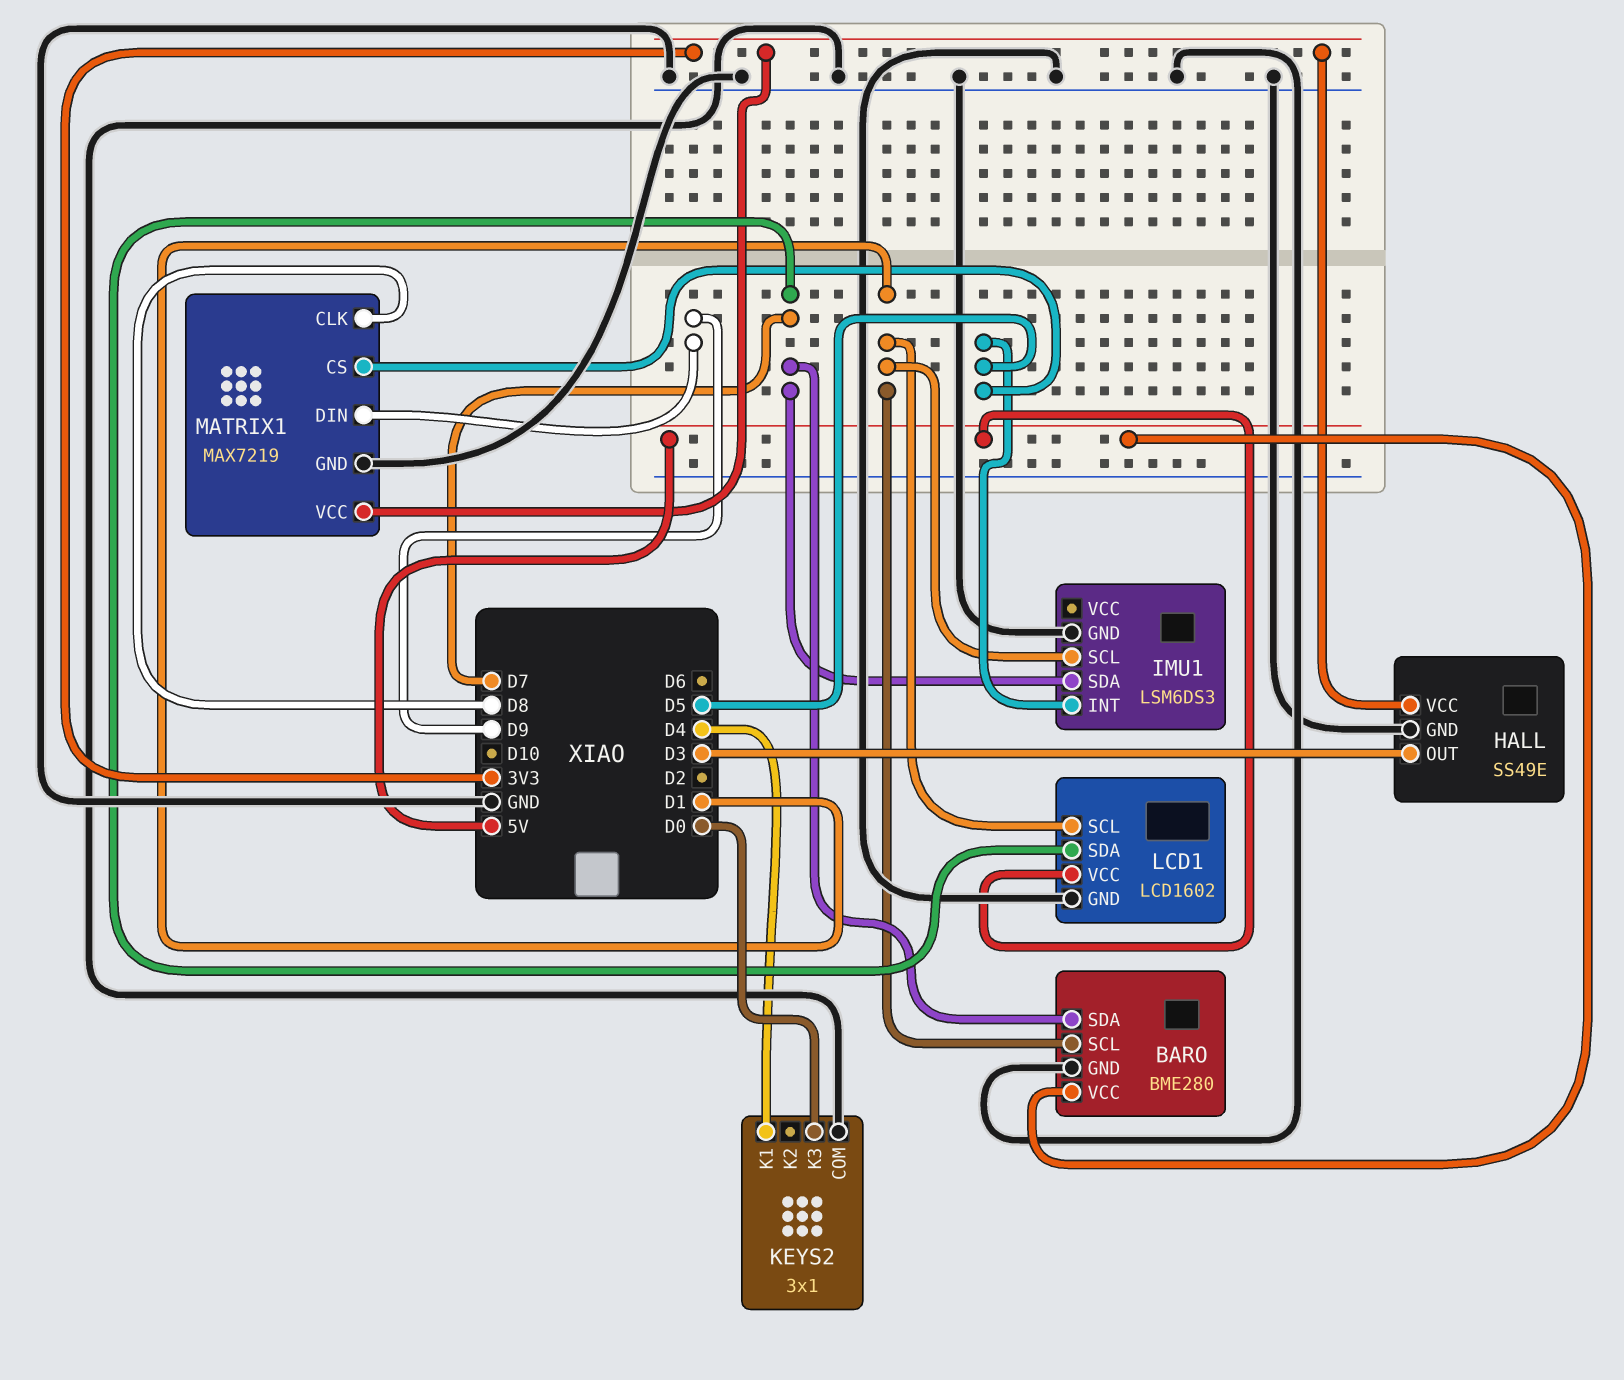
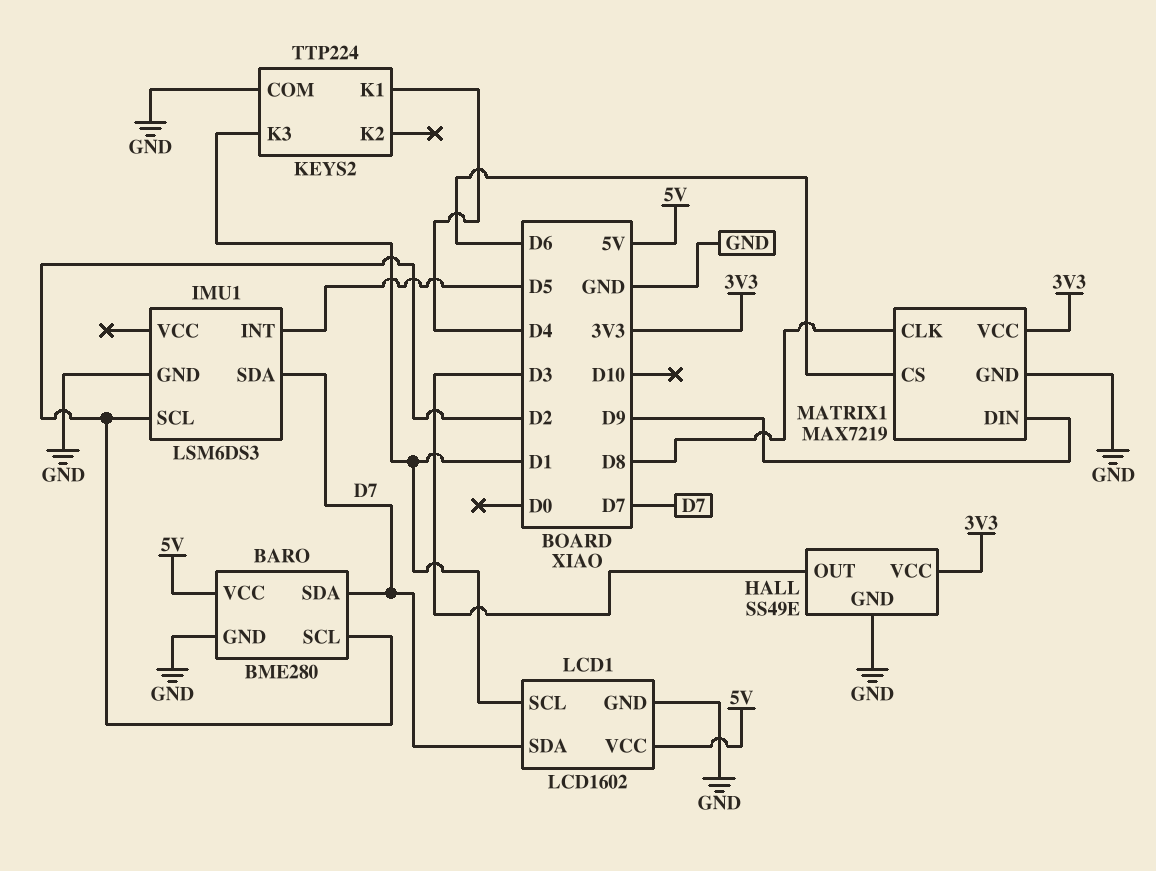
BARO pin SCL: D1 -> D2
IMU1 pin SCL: D1 -> D2
KEYS2: 3x1 -> TTP224
KEYS2 pin K3: D0 -> D1
MATRIX1 pin CS: D5 -> D6

